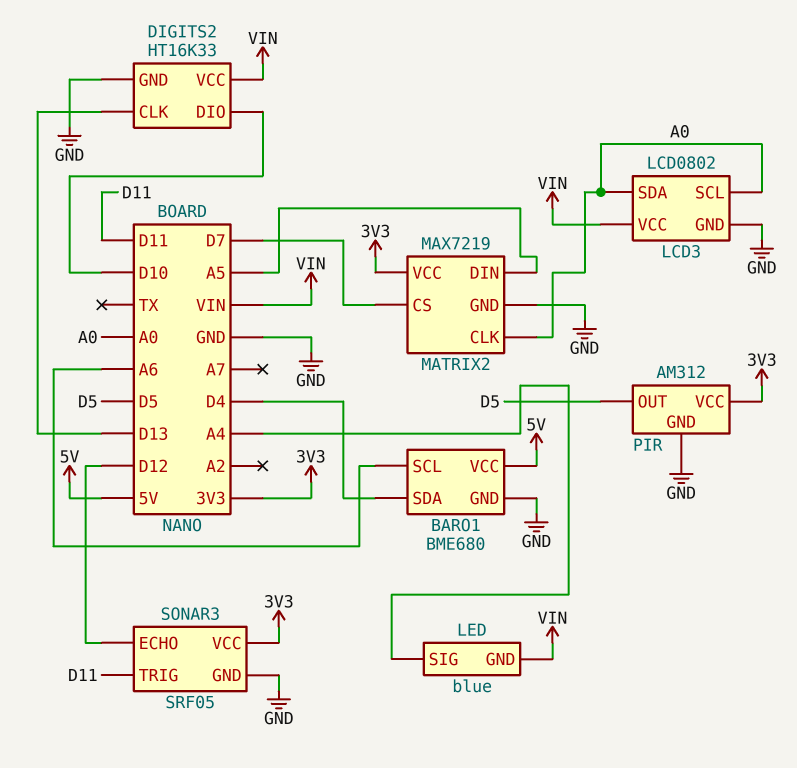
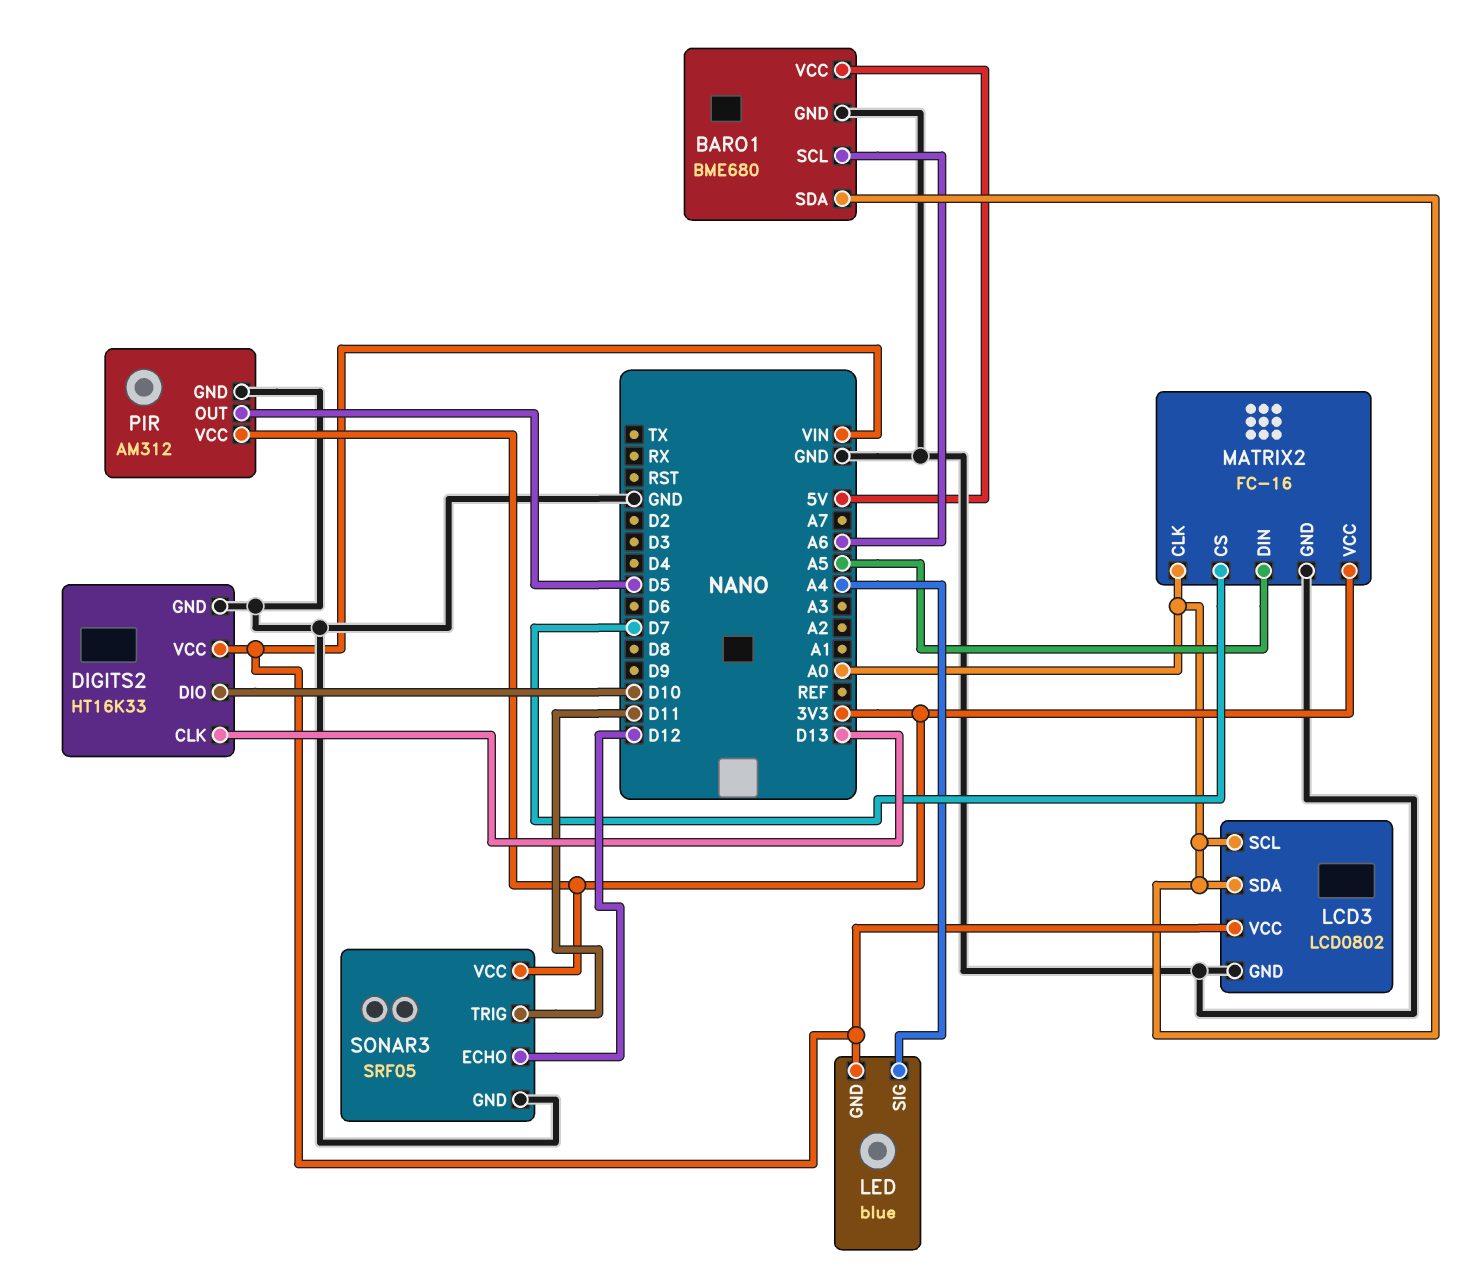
BARO1 pin SDA: D4 -> A0
MATRIX2: MAX7219 -> FC-16

